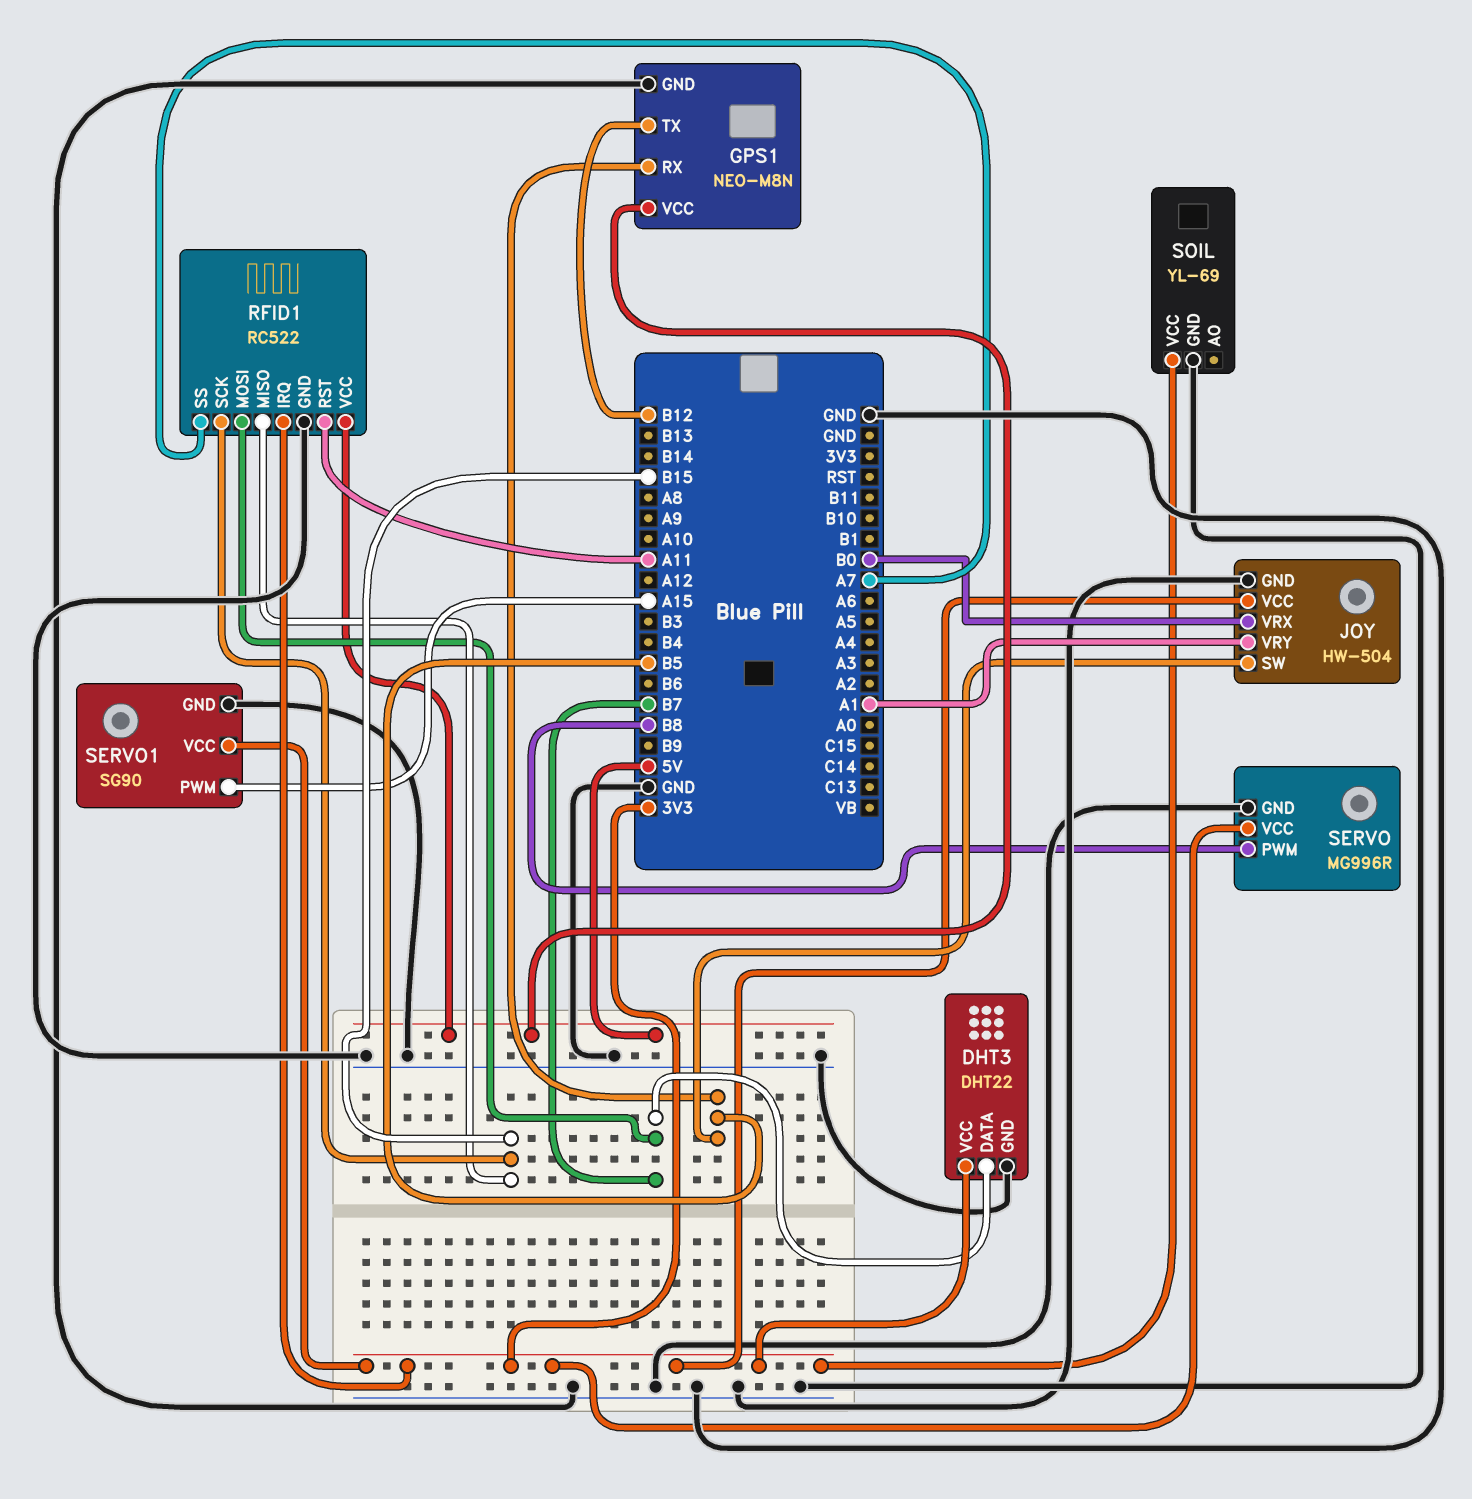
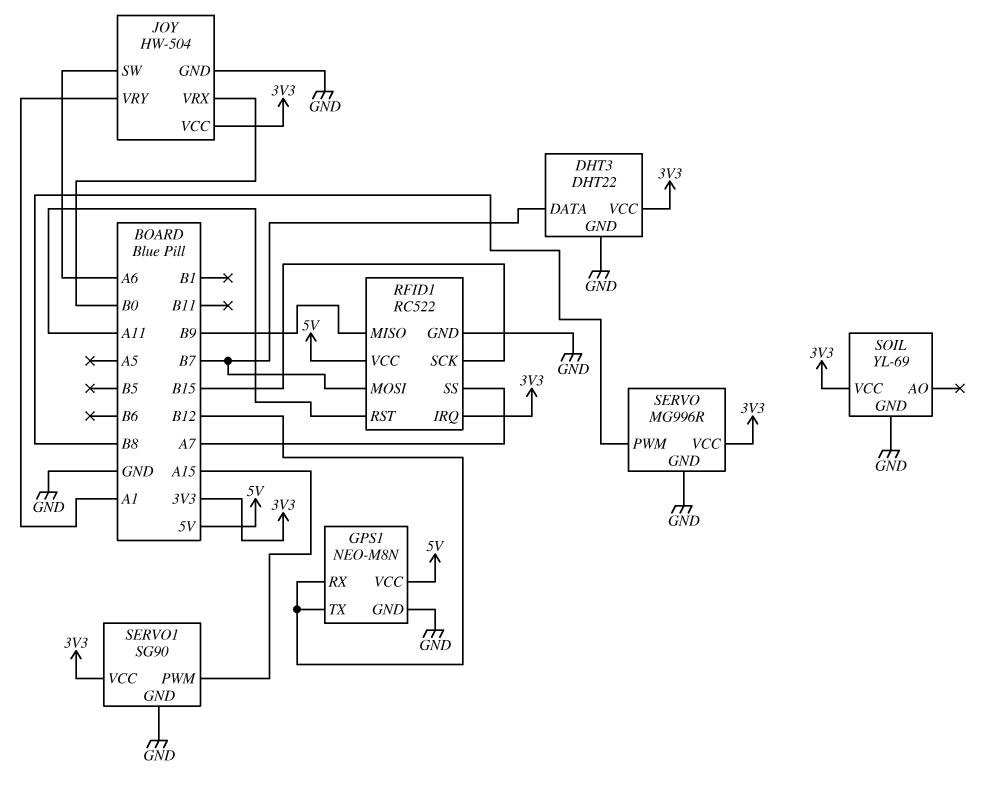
GPS1 pin RX: B5 -> B12
JOY pin SW: B5 -> A6
RFID1 pin MISO: B15 -> B9

